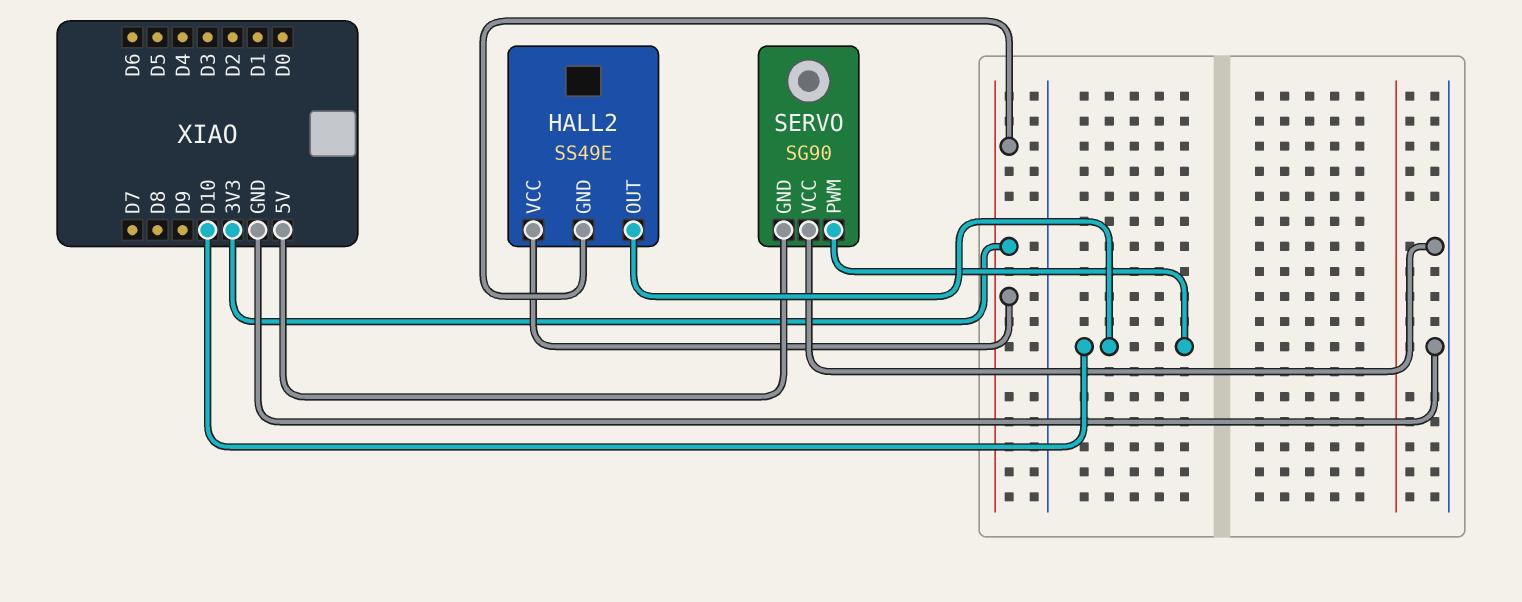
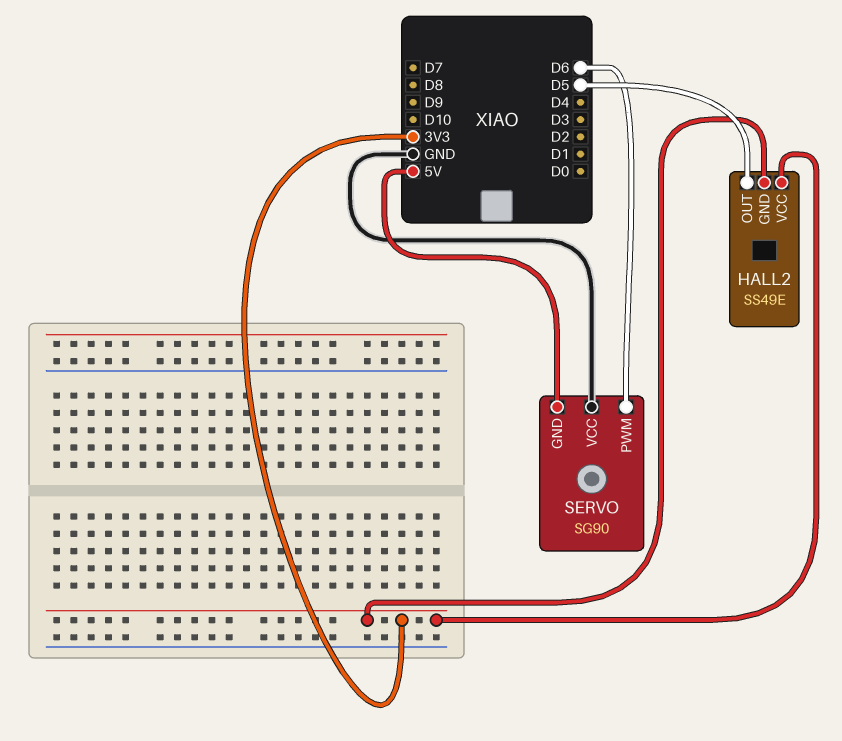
HALL2 pin OUT: D10 -> D5
SERVO pin PWM: D10 -> D6

